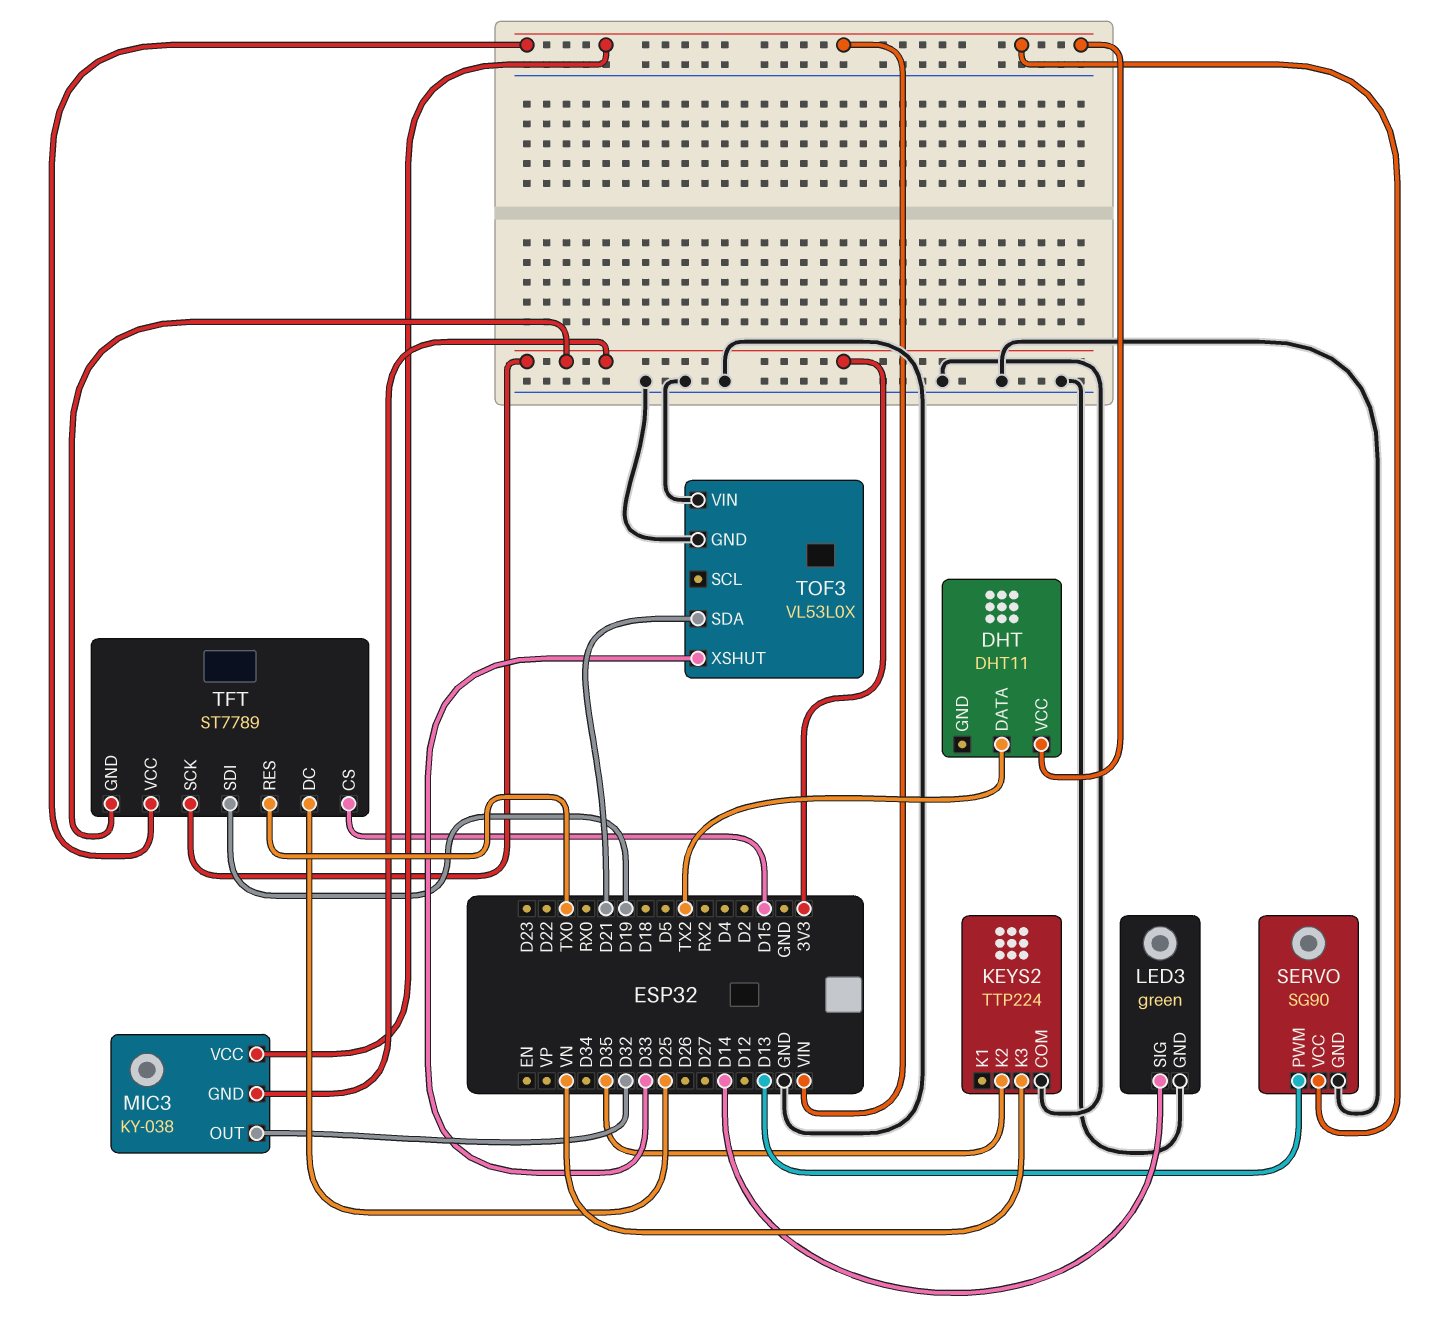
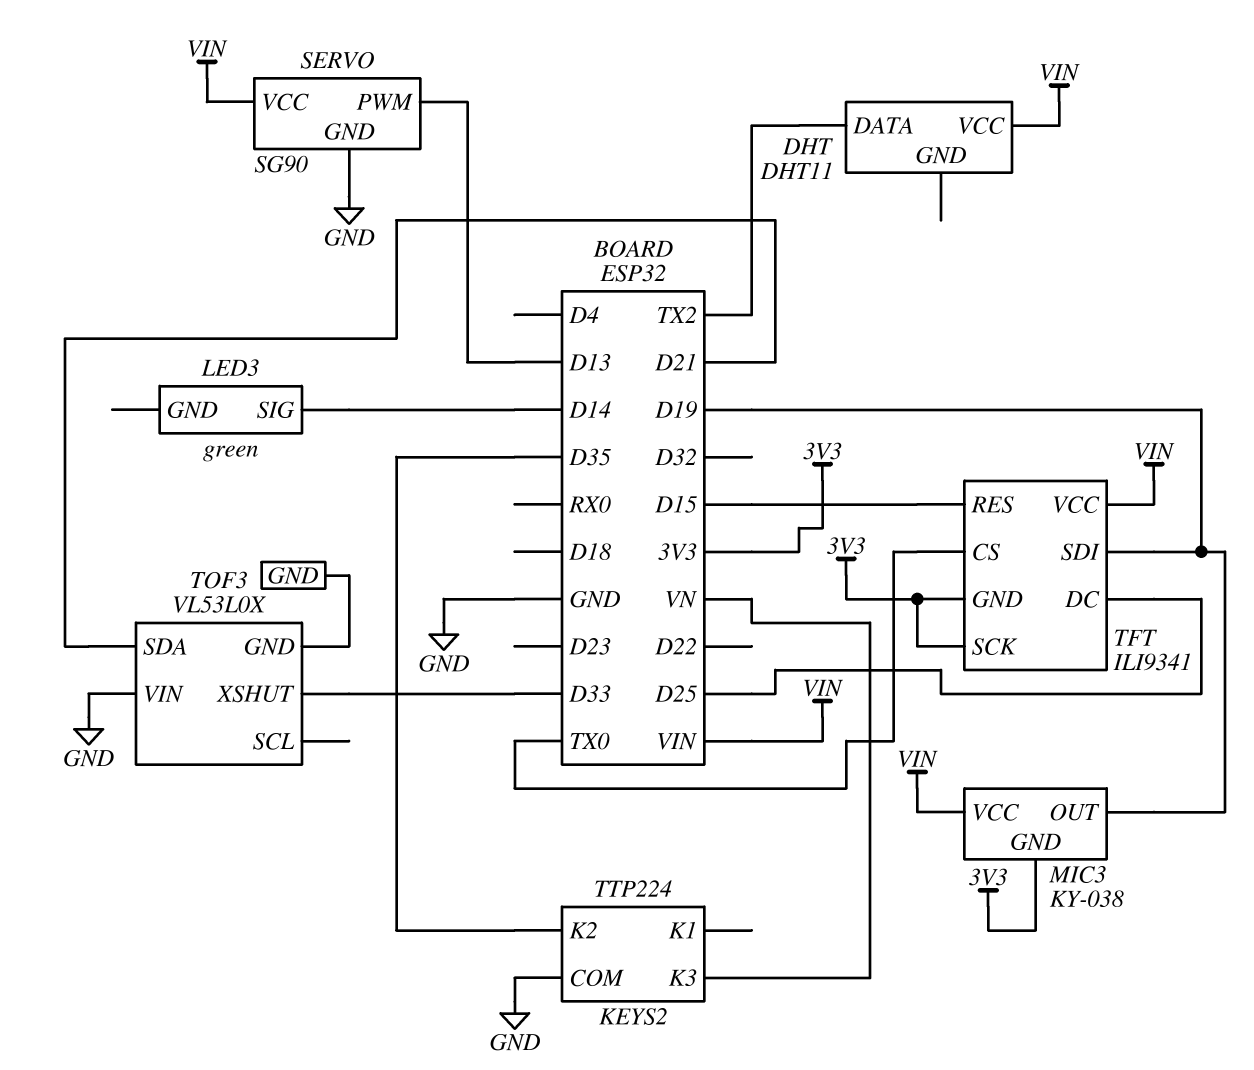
LED3 pin GND: GND -> none
MIC3 pin OUT: D32 -> D19
TFT: ST7789 -> ILI9341
TFT pin CS: D15 -> TX0
TFT pin RES: TX0 -> D15

